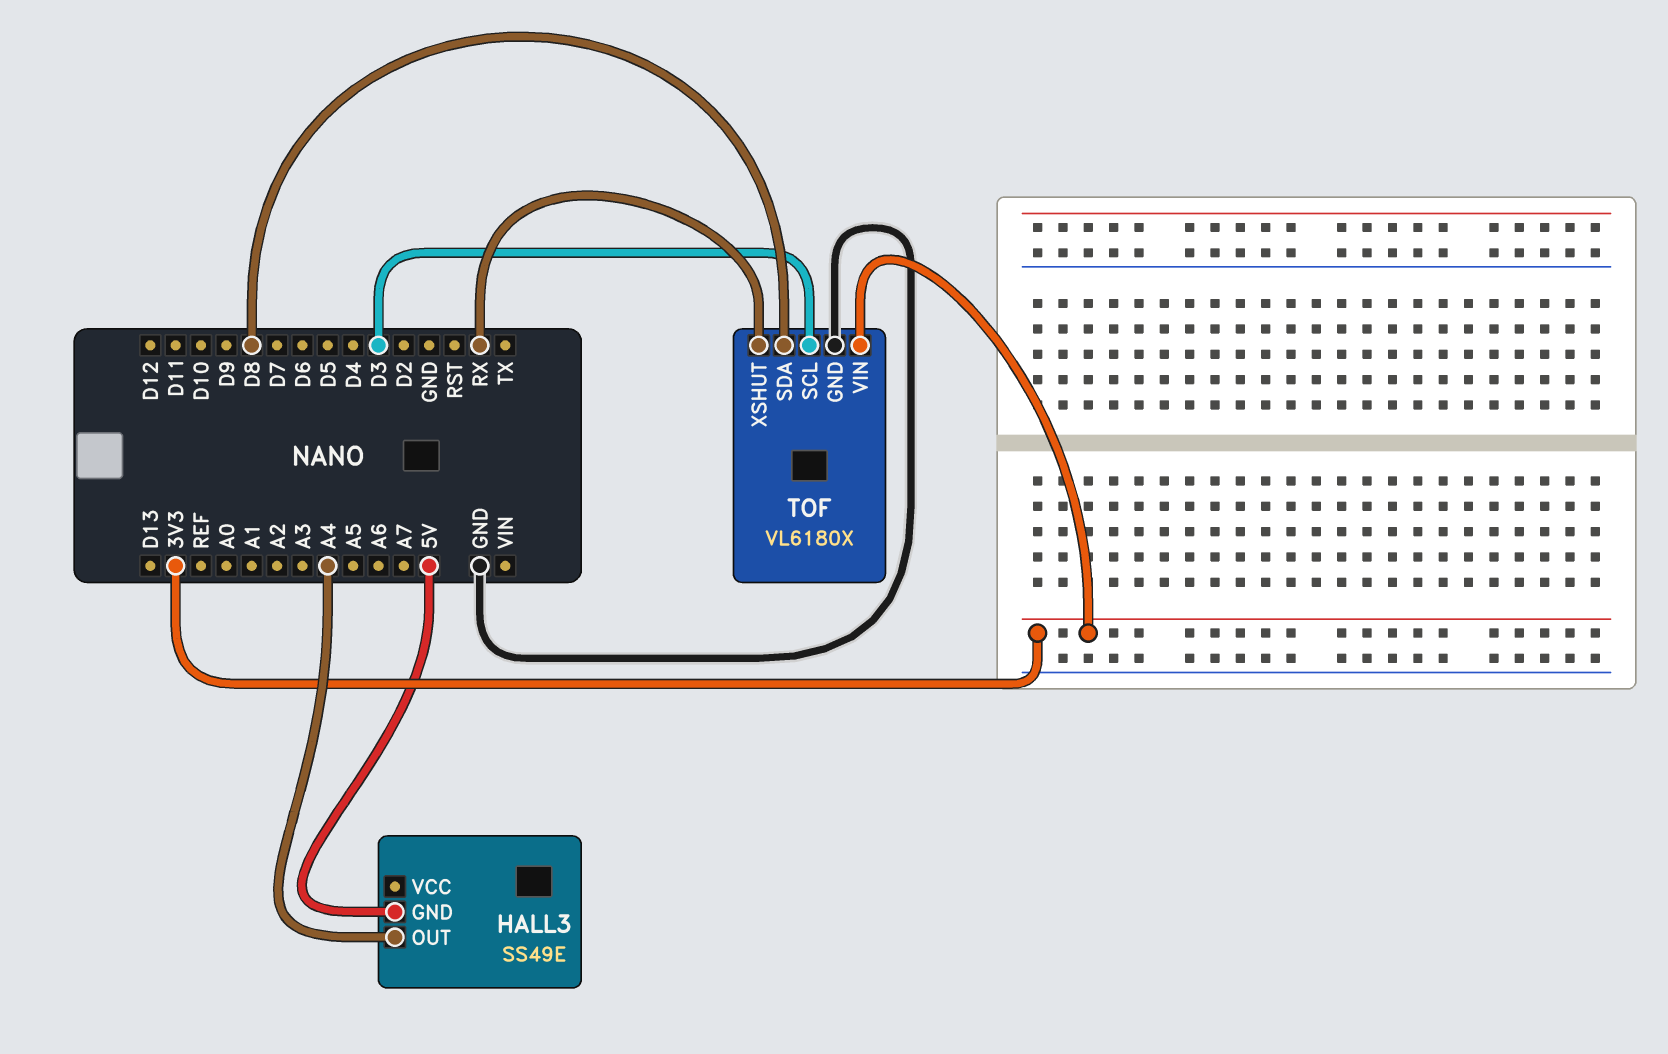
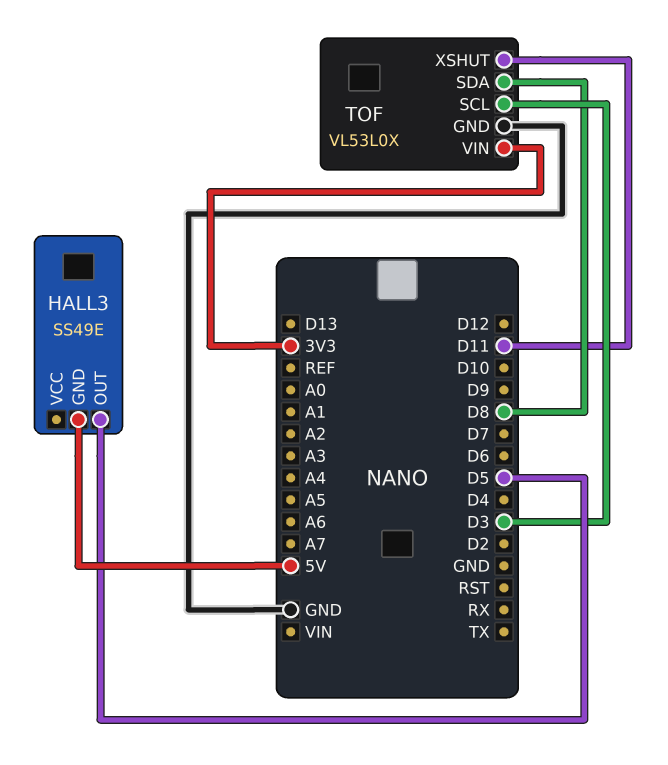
HALL3 pin OUT: A4 -> D5
TOF: VL6180X -> VL53L0X
TOF pin XSHUT: RX -> D11

